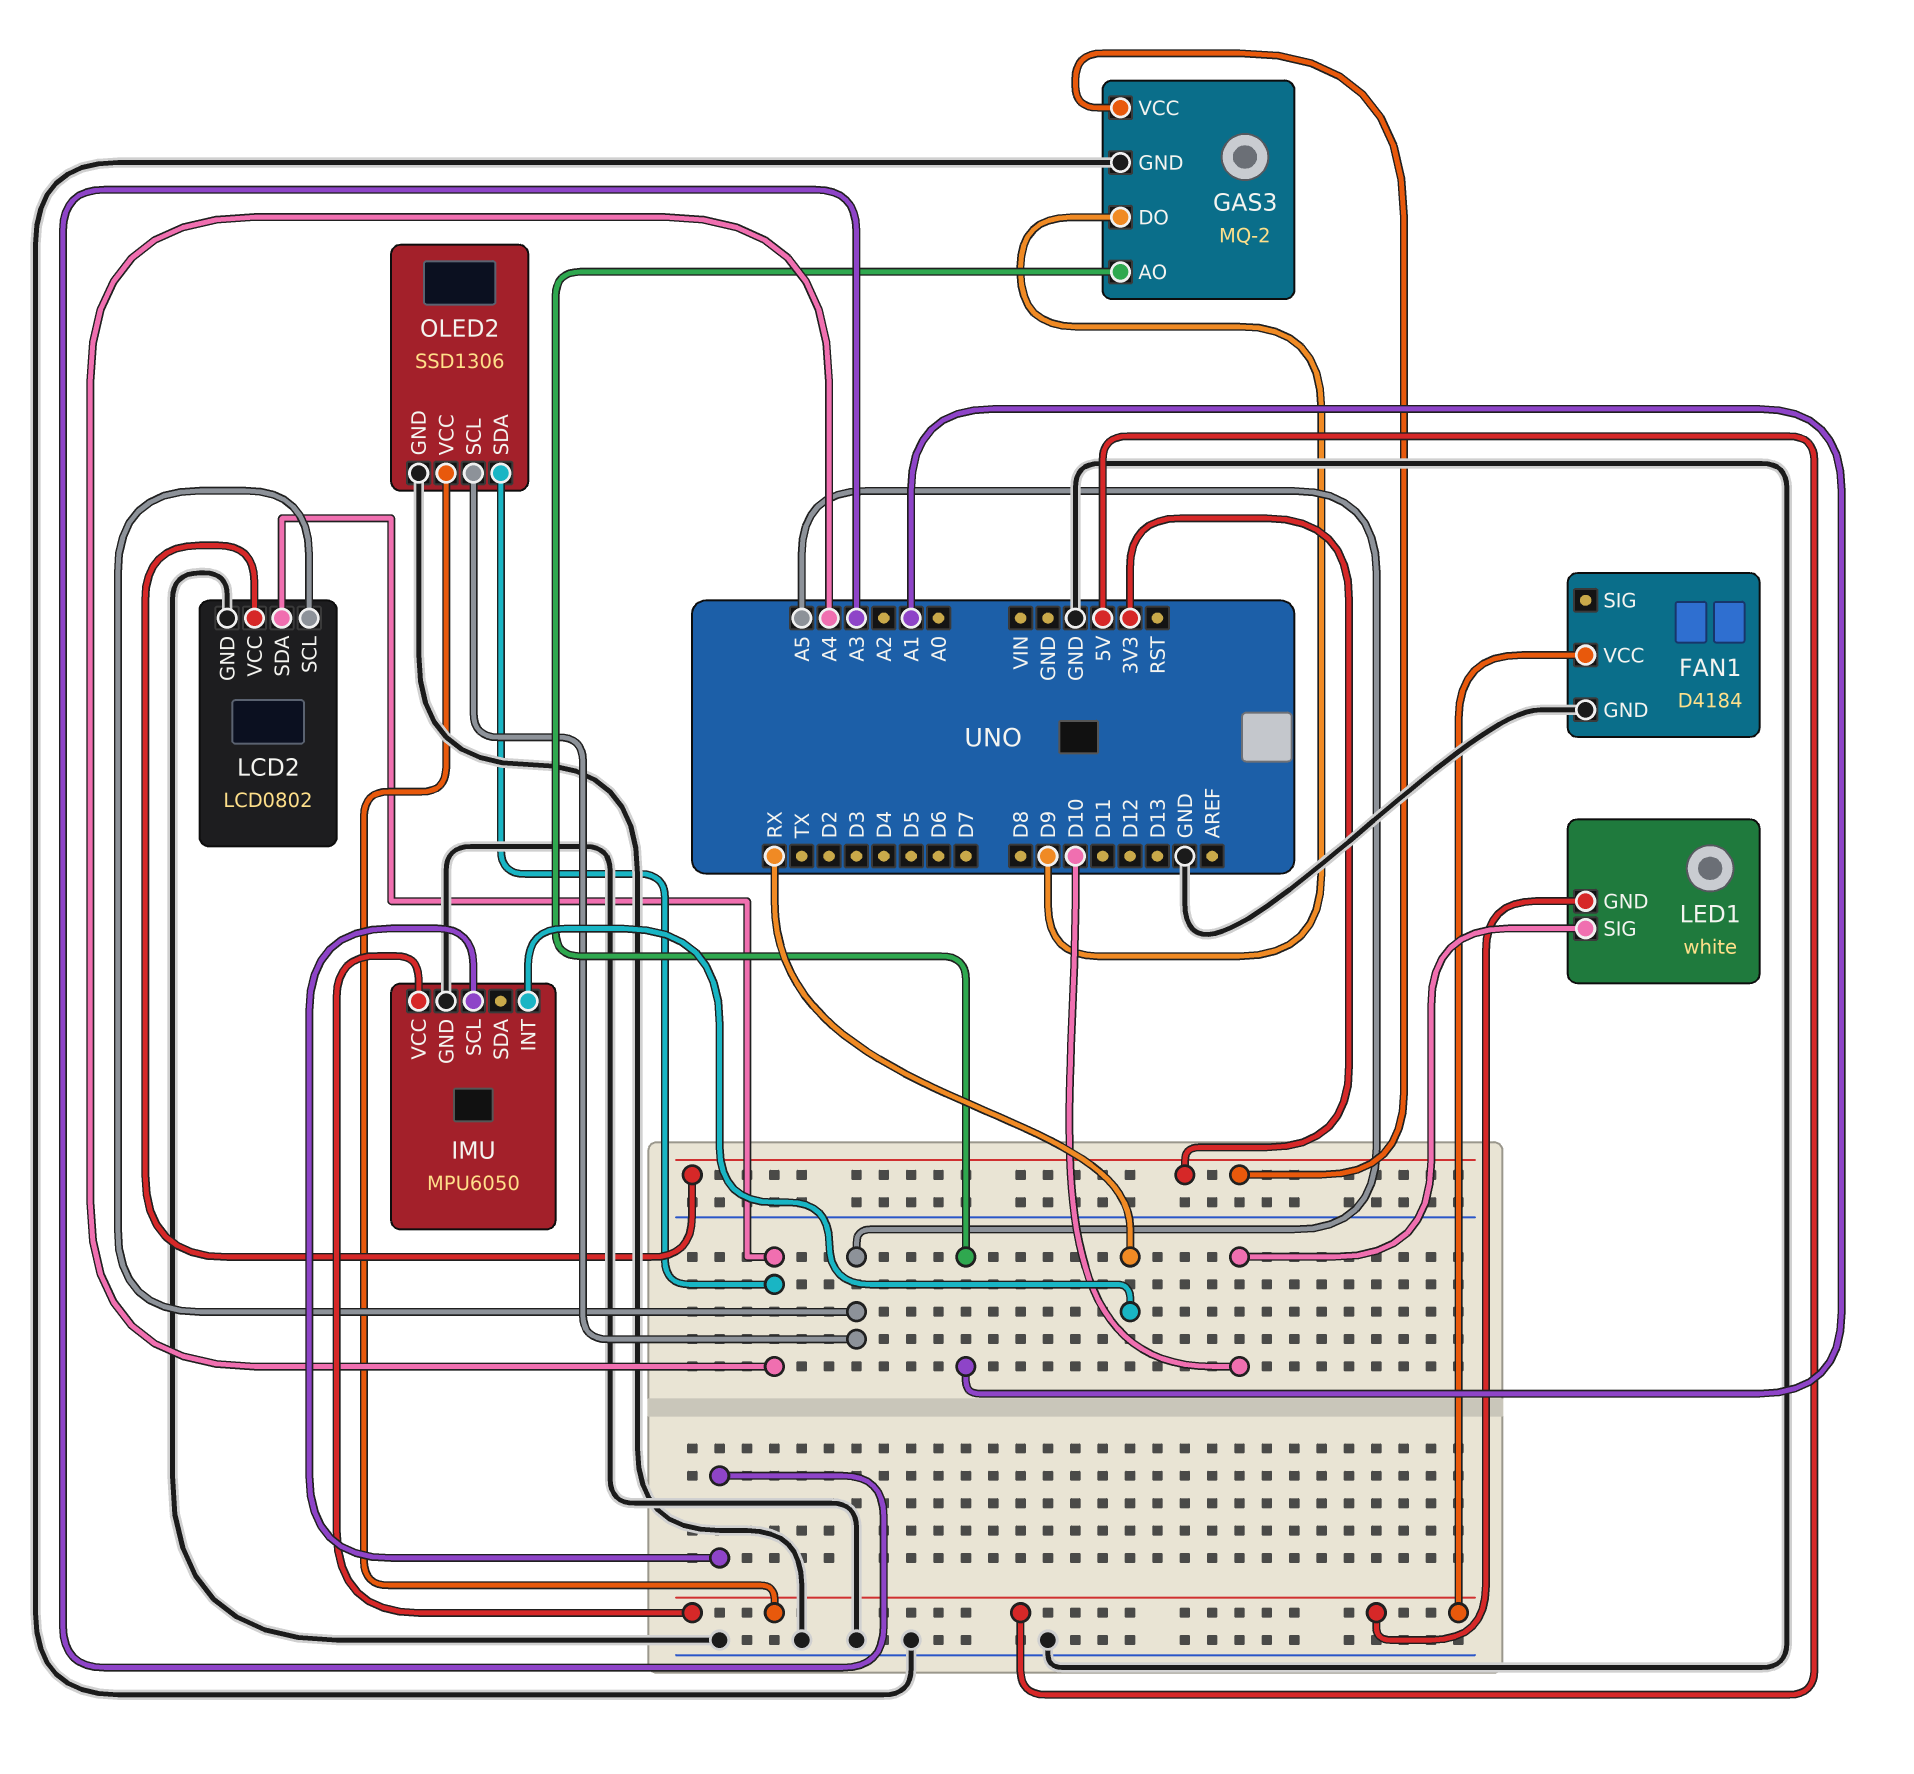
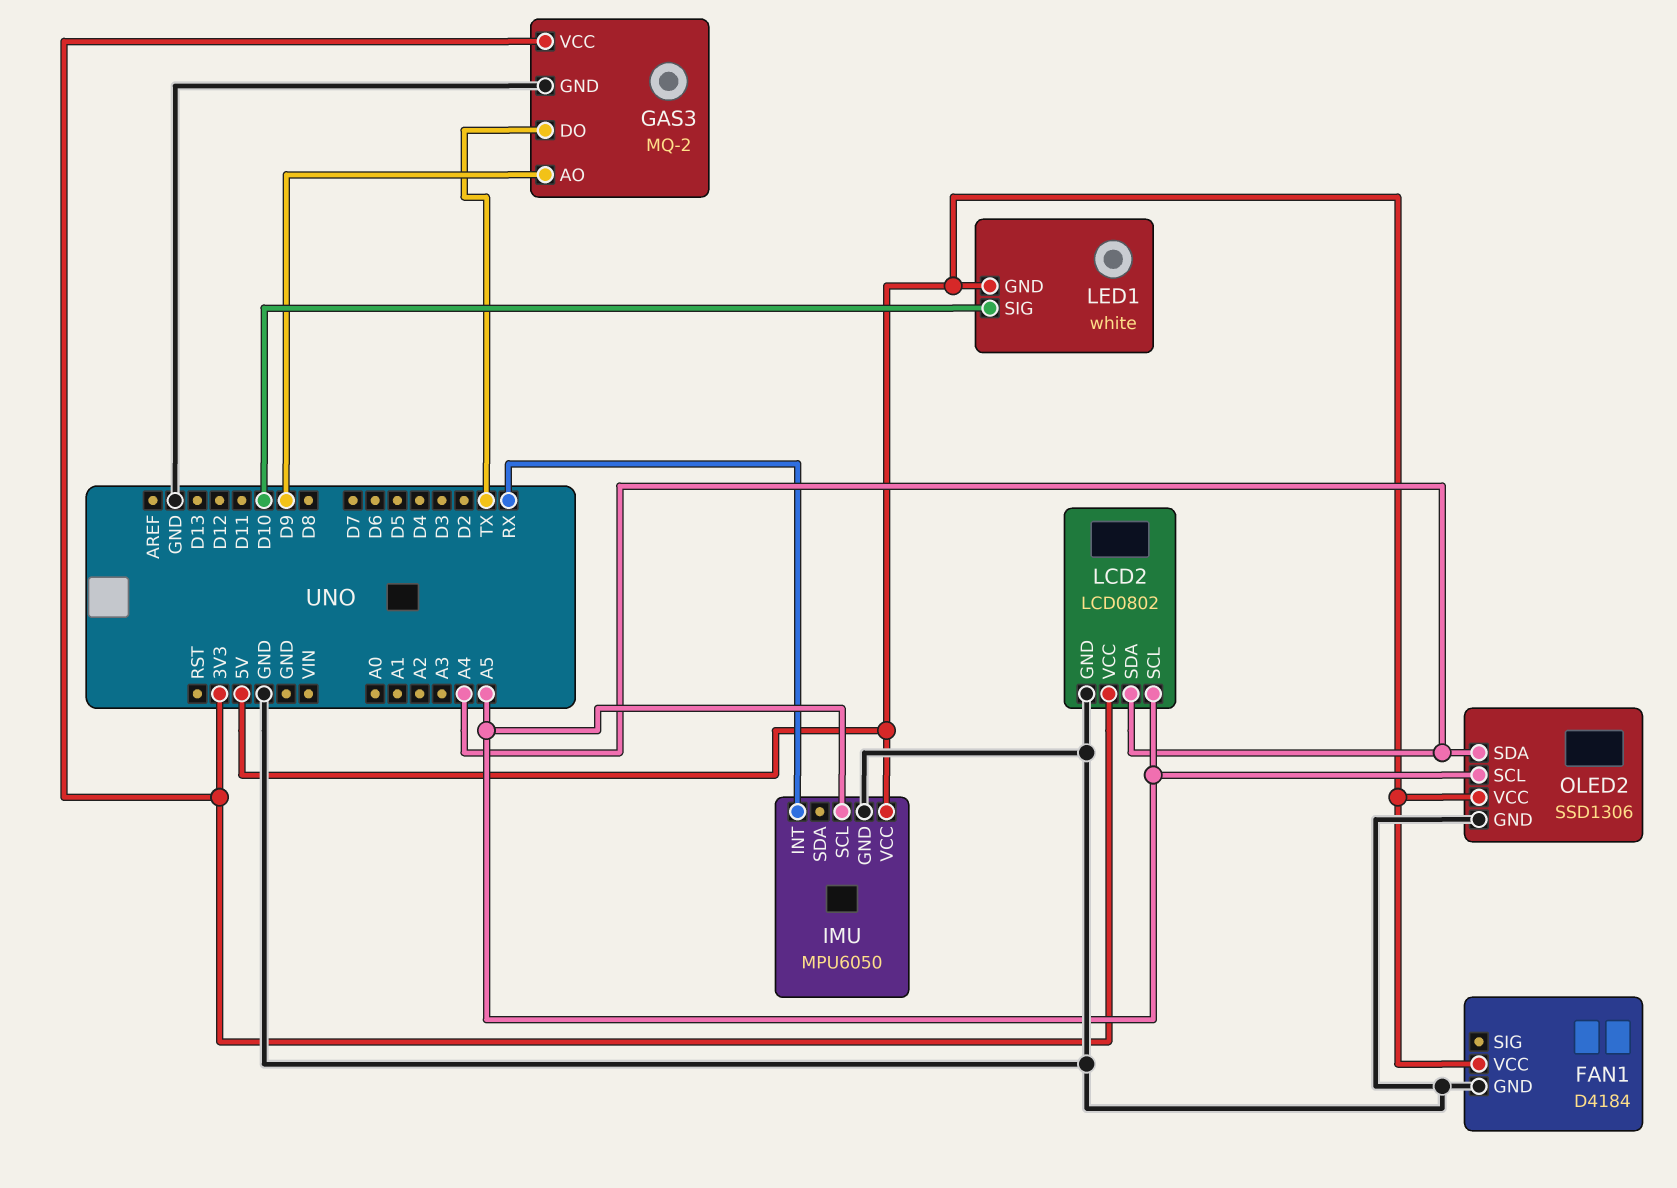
GAS3 pin AO: A1 -> D9
GAS3 pin DO: D9 -> TX
IMU pin SCL: A3 -> A5

